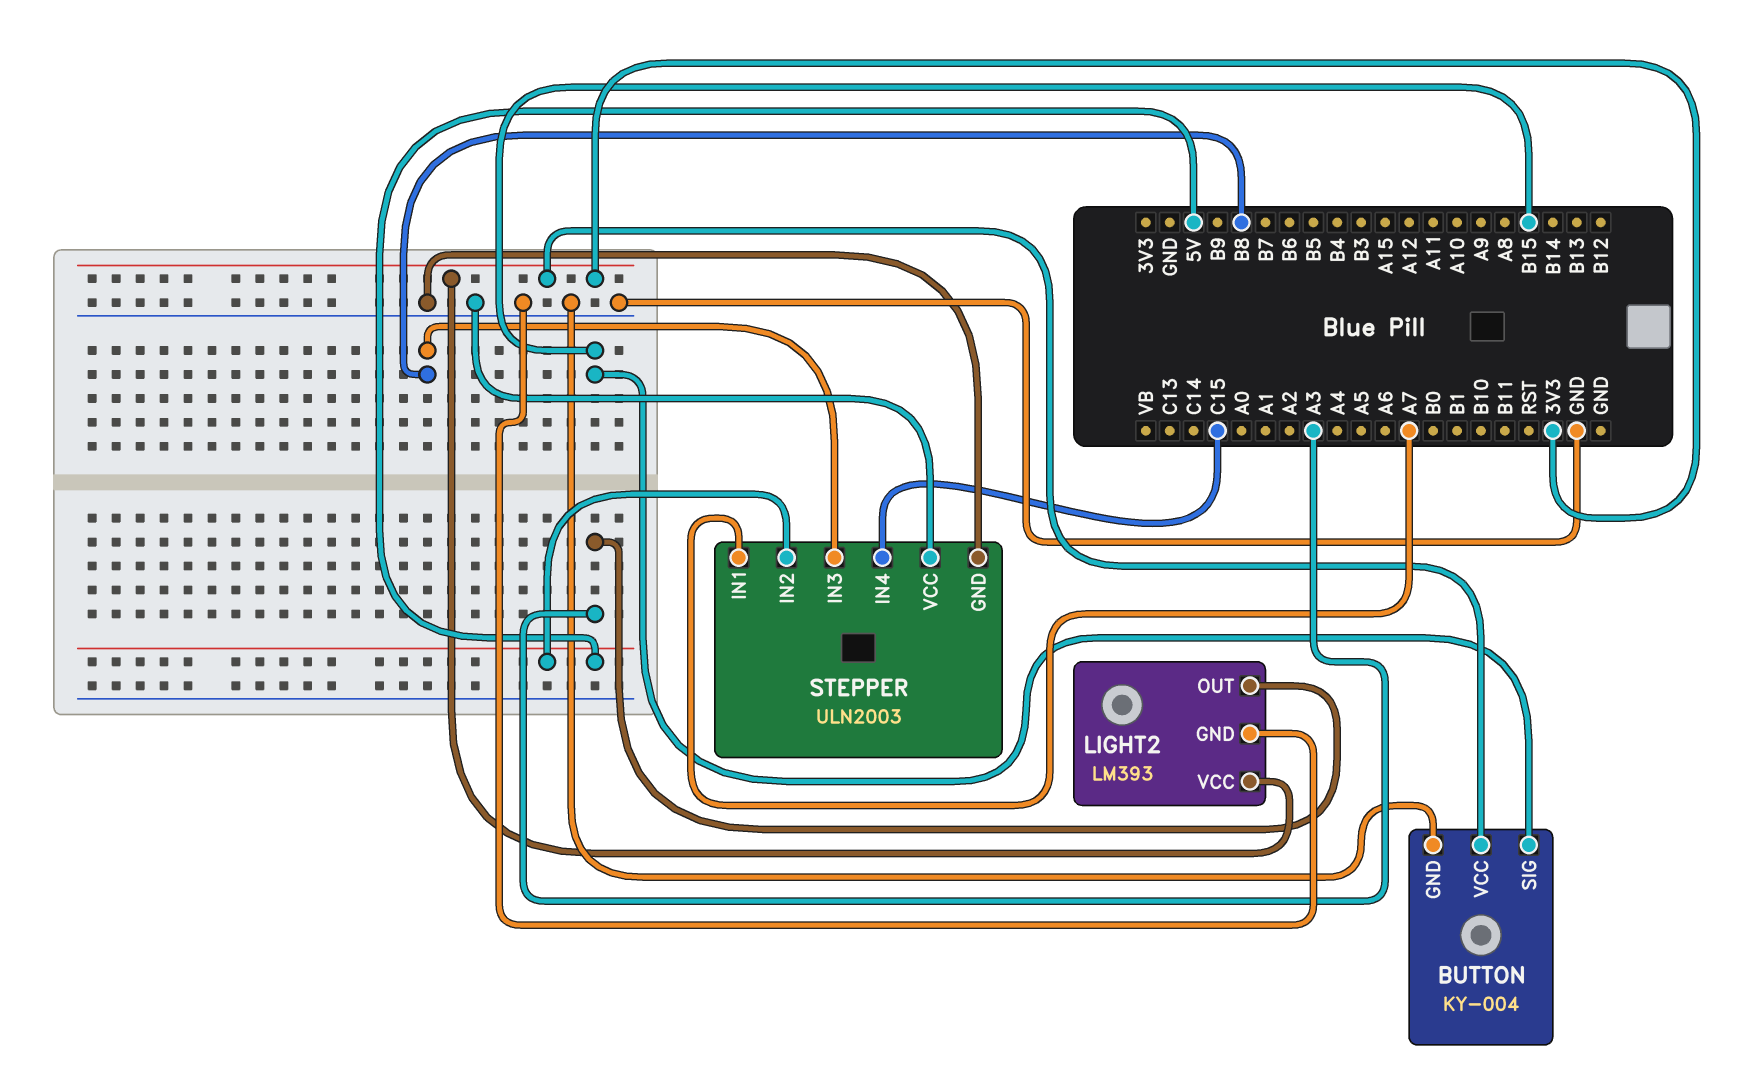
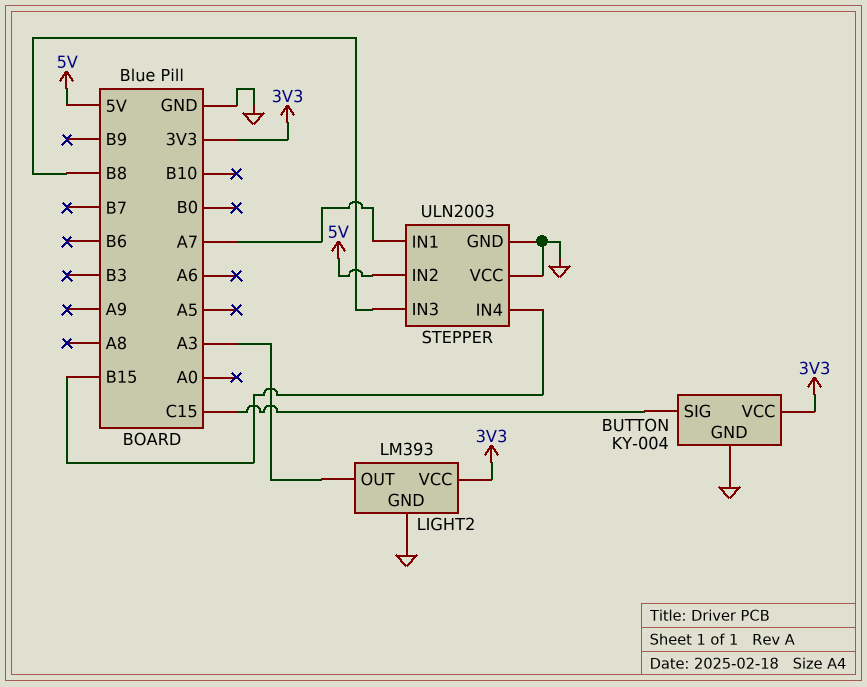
BUTTON pin SIG: B15 -> C15
STEPPER pin IN4: C15 -> B15

